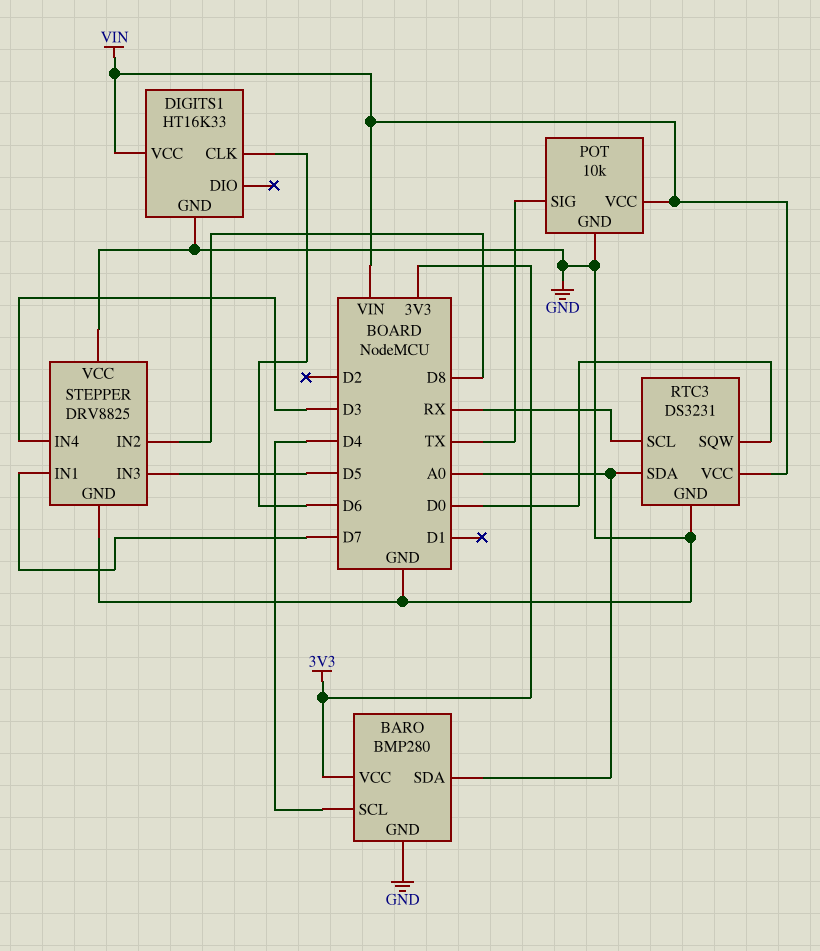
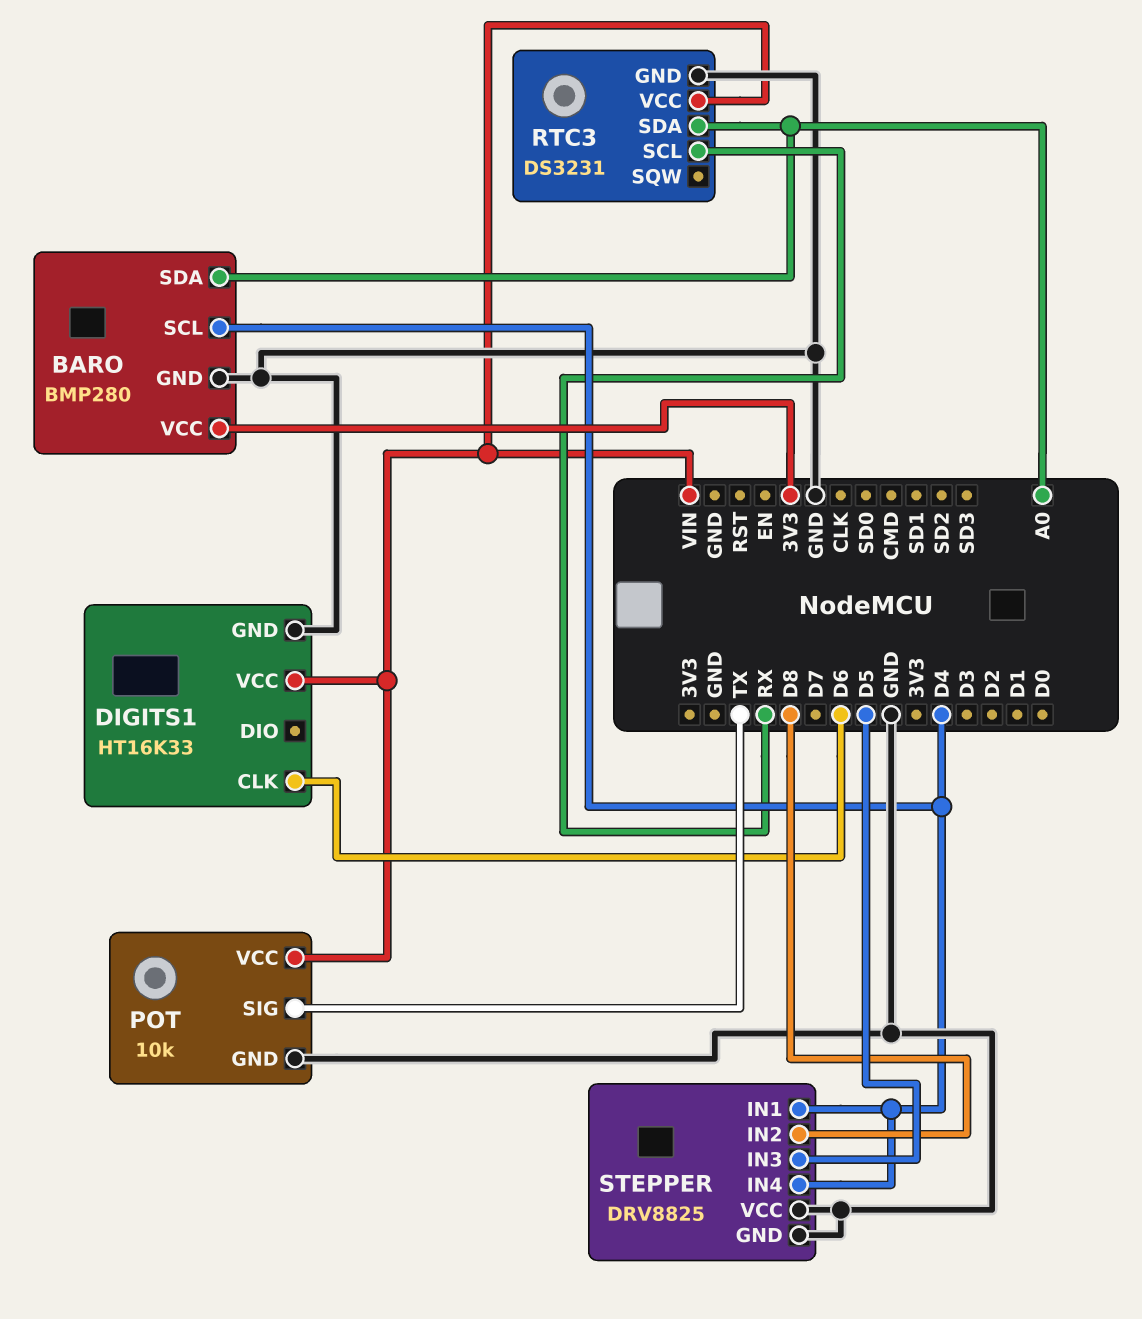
RTC3 pin SQW: D0 -> none
STEPPER pin IN1: D7 -> D4
STEPPER pin IN4: D3 -> D4

